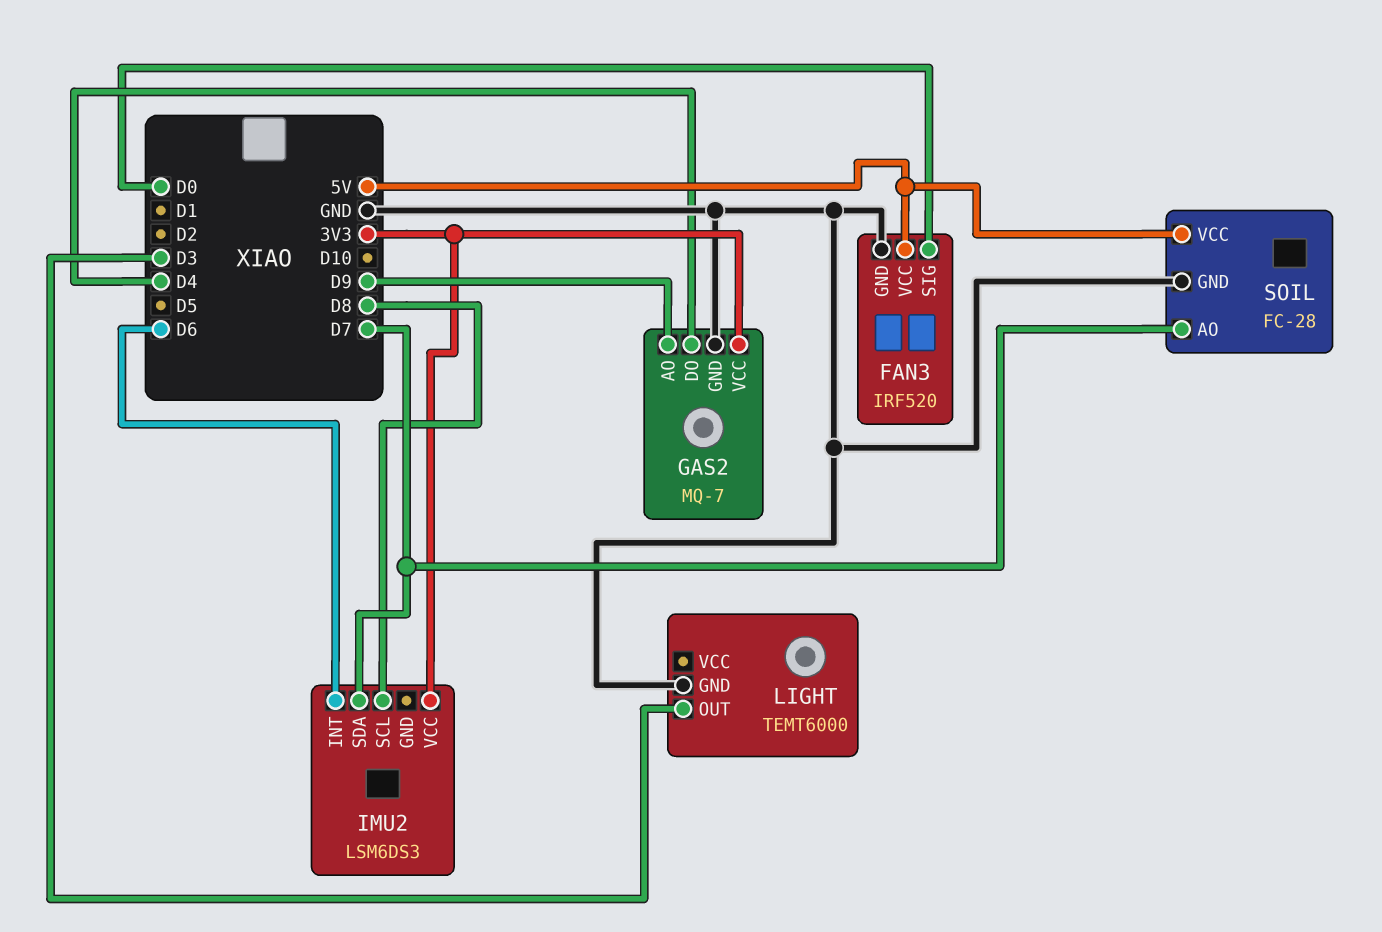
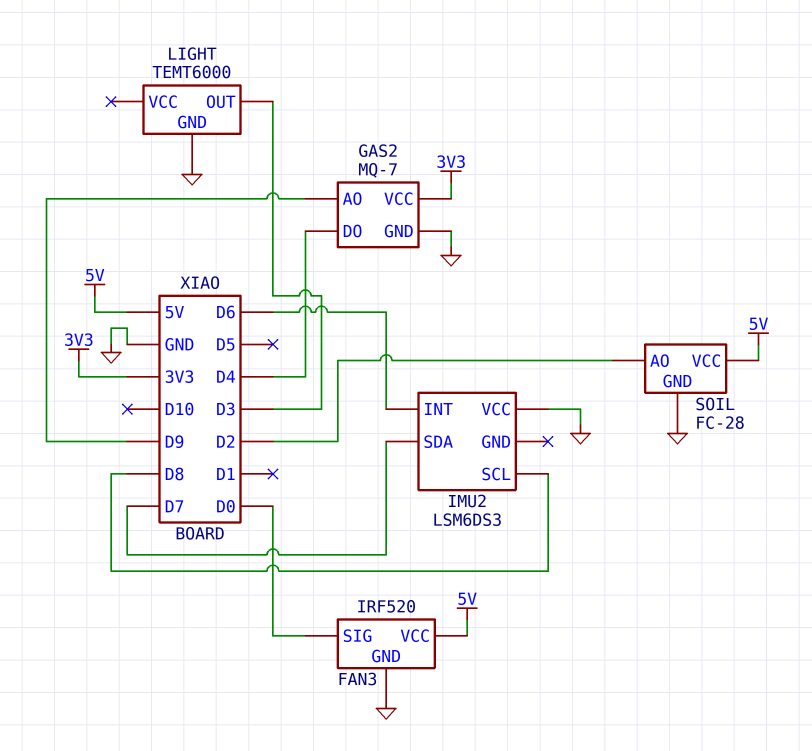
IMU2 pin VCC: 3V3 -> GND
SOIL pin AO: D7 -> D2

